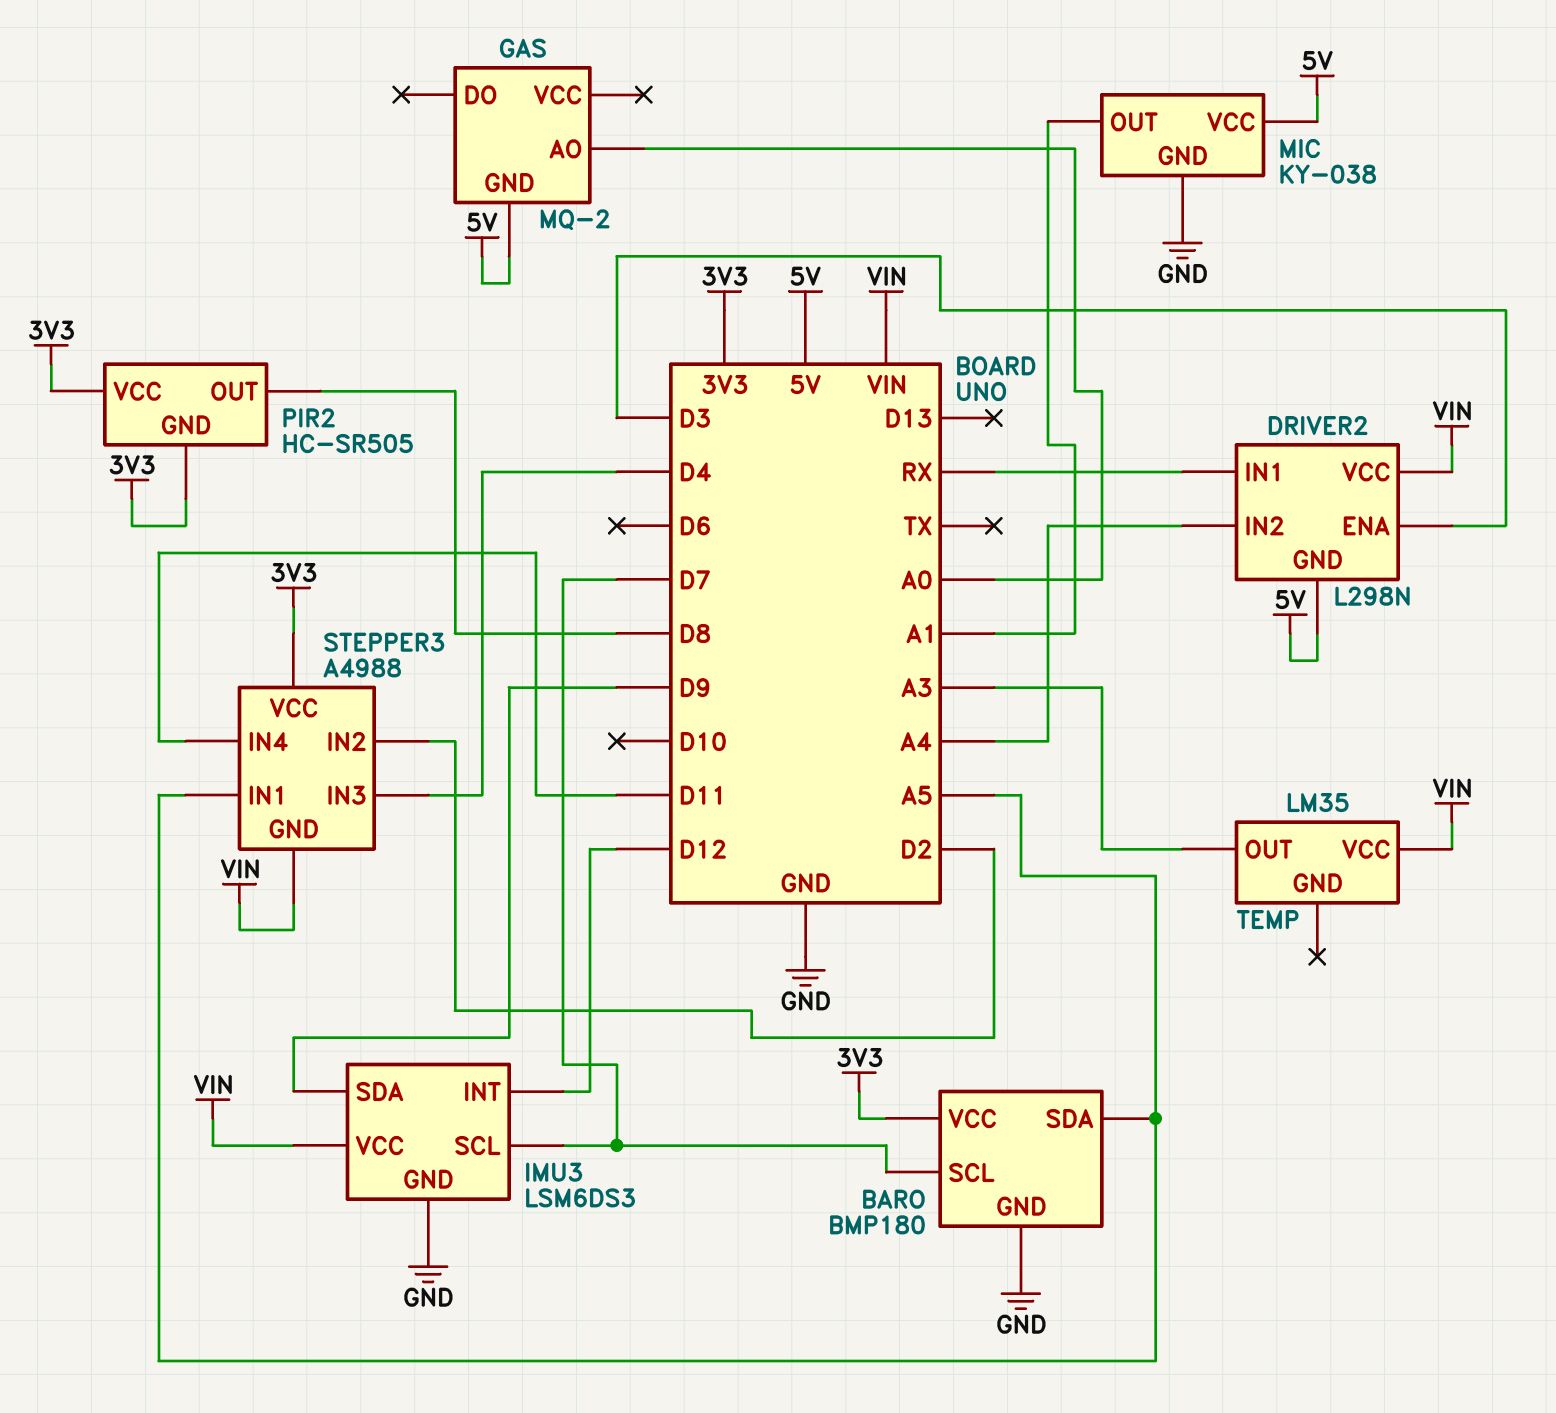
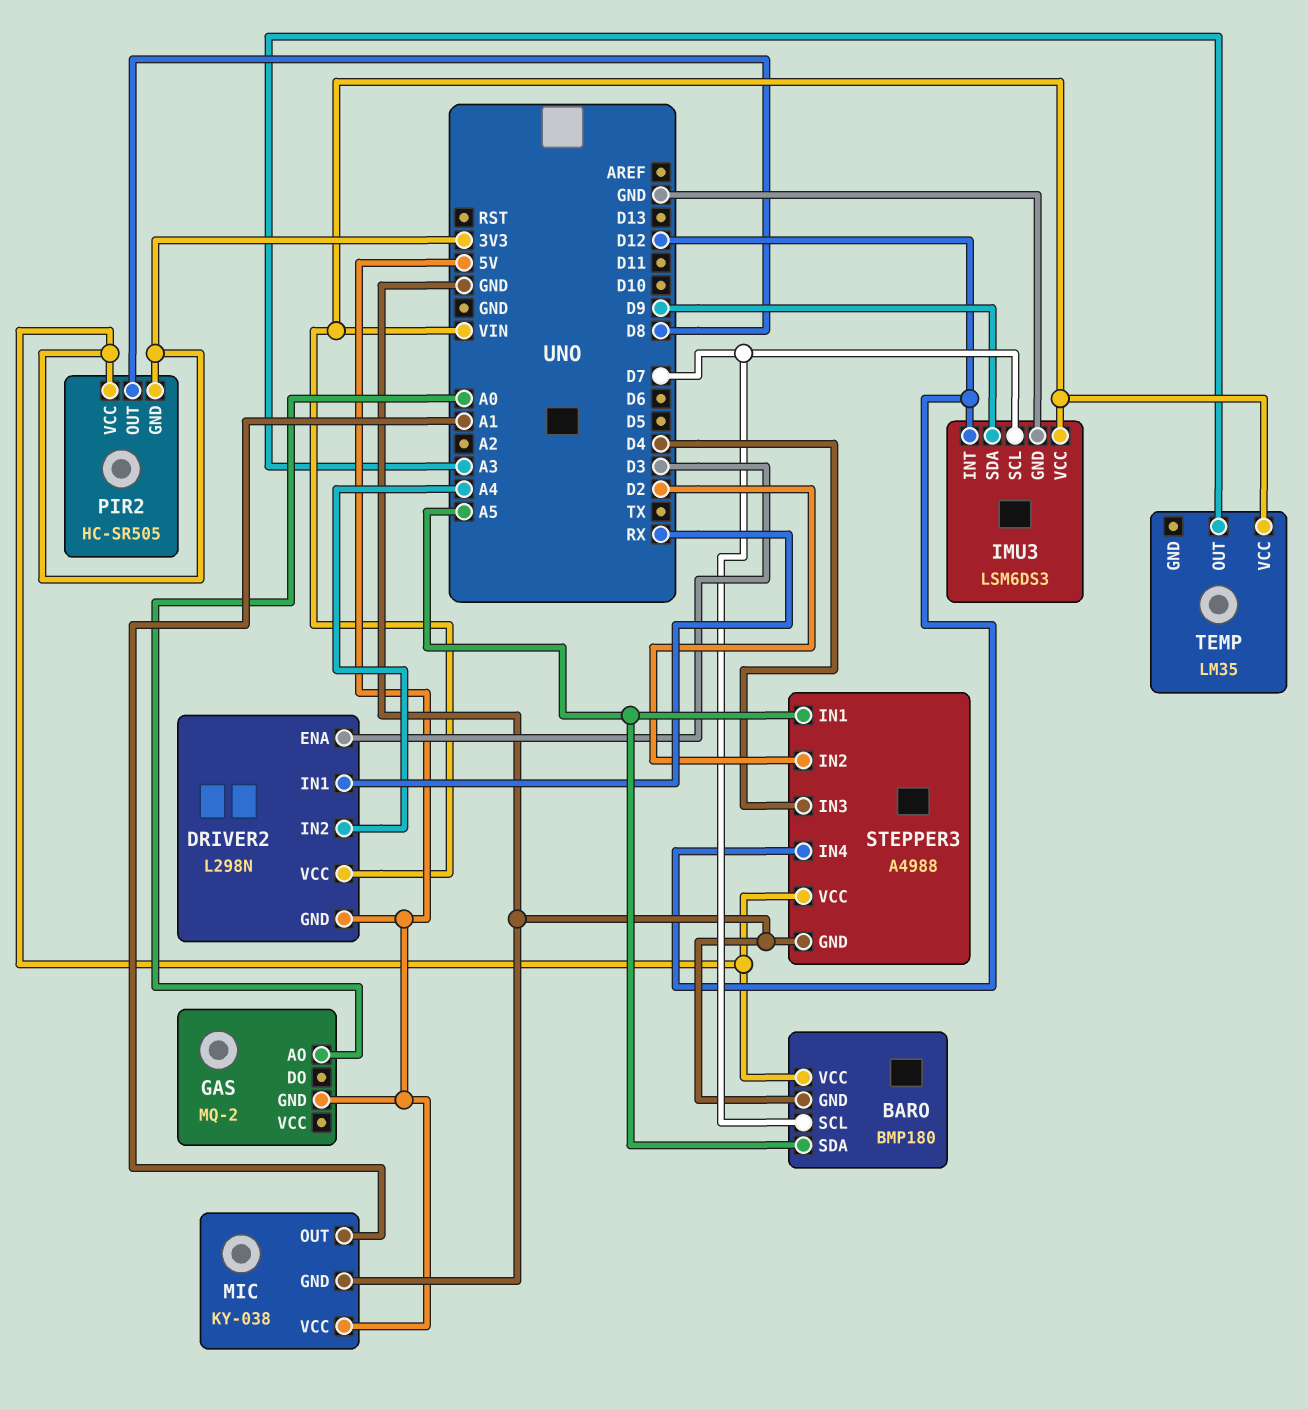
STEPPER3 pin GND: VIN -> GND
STEPPER3 pin IN4: D11 -> D12

